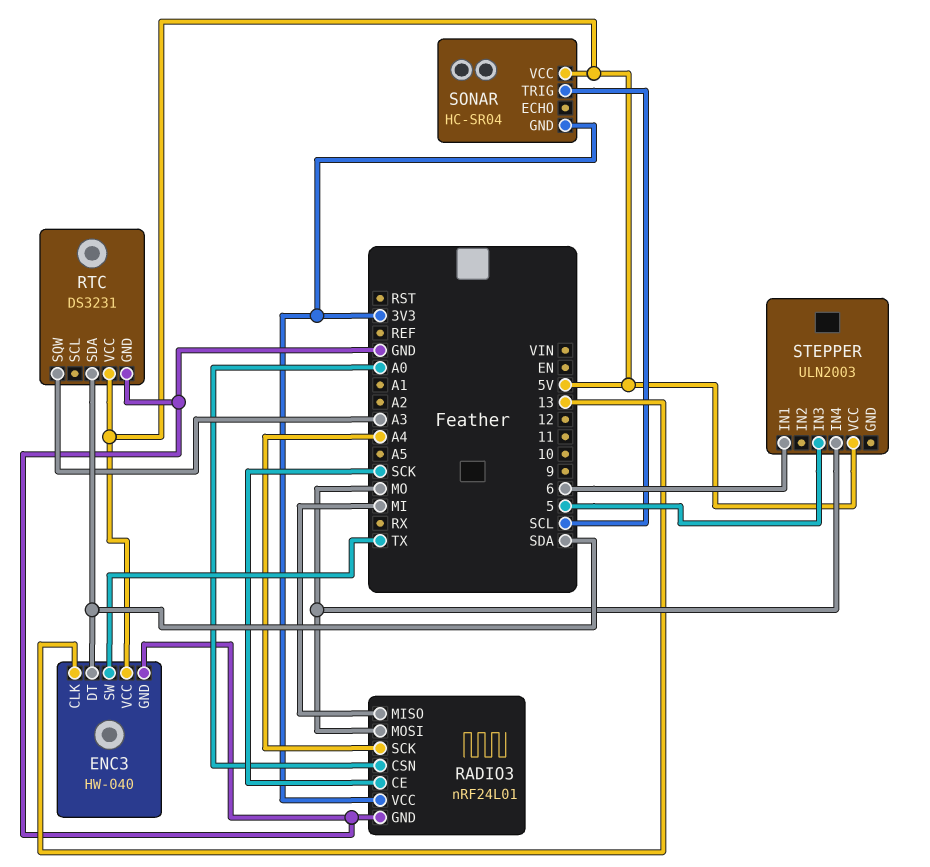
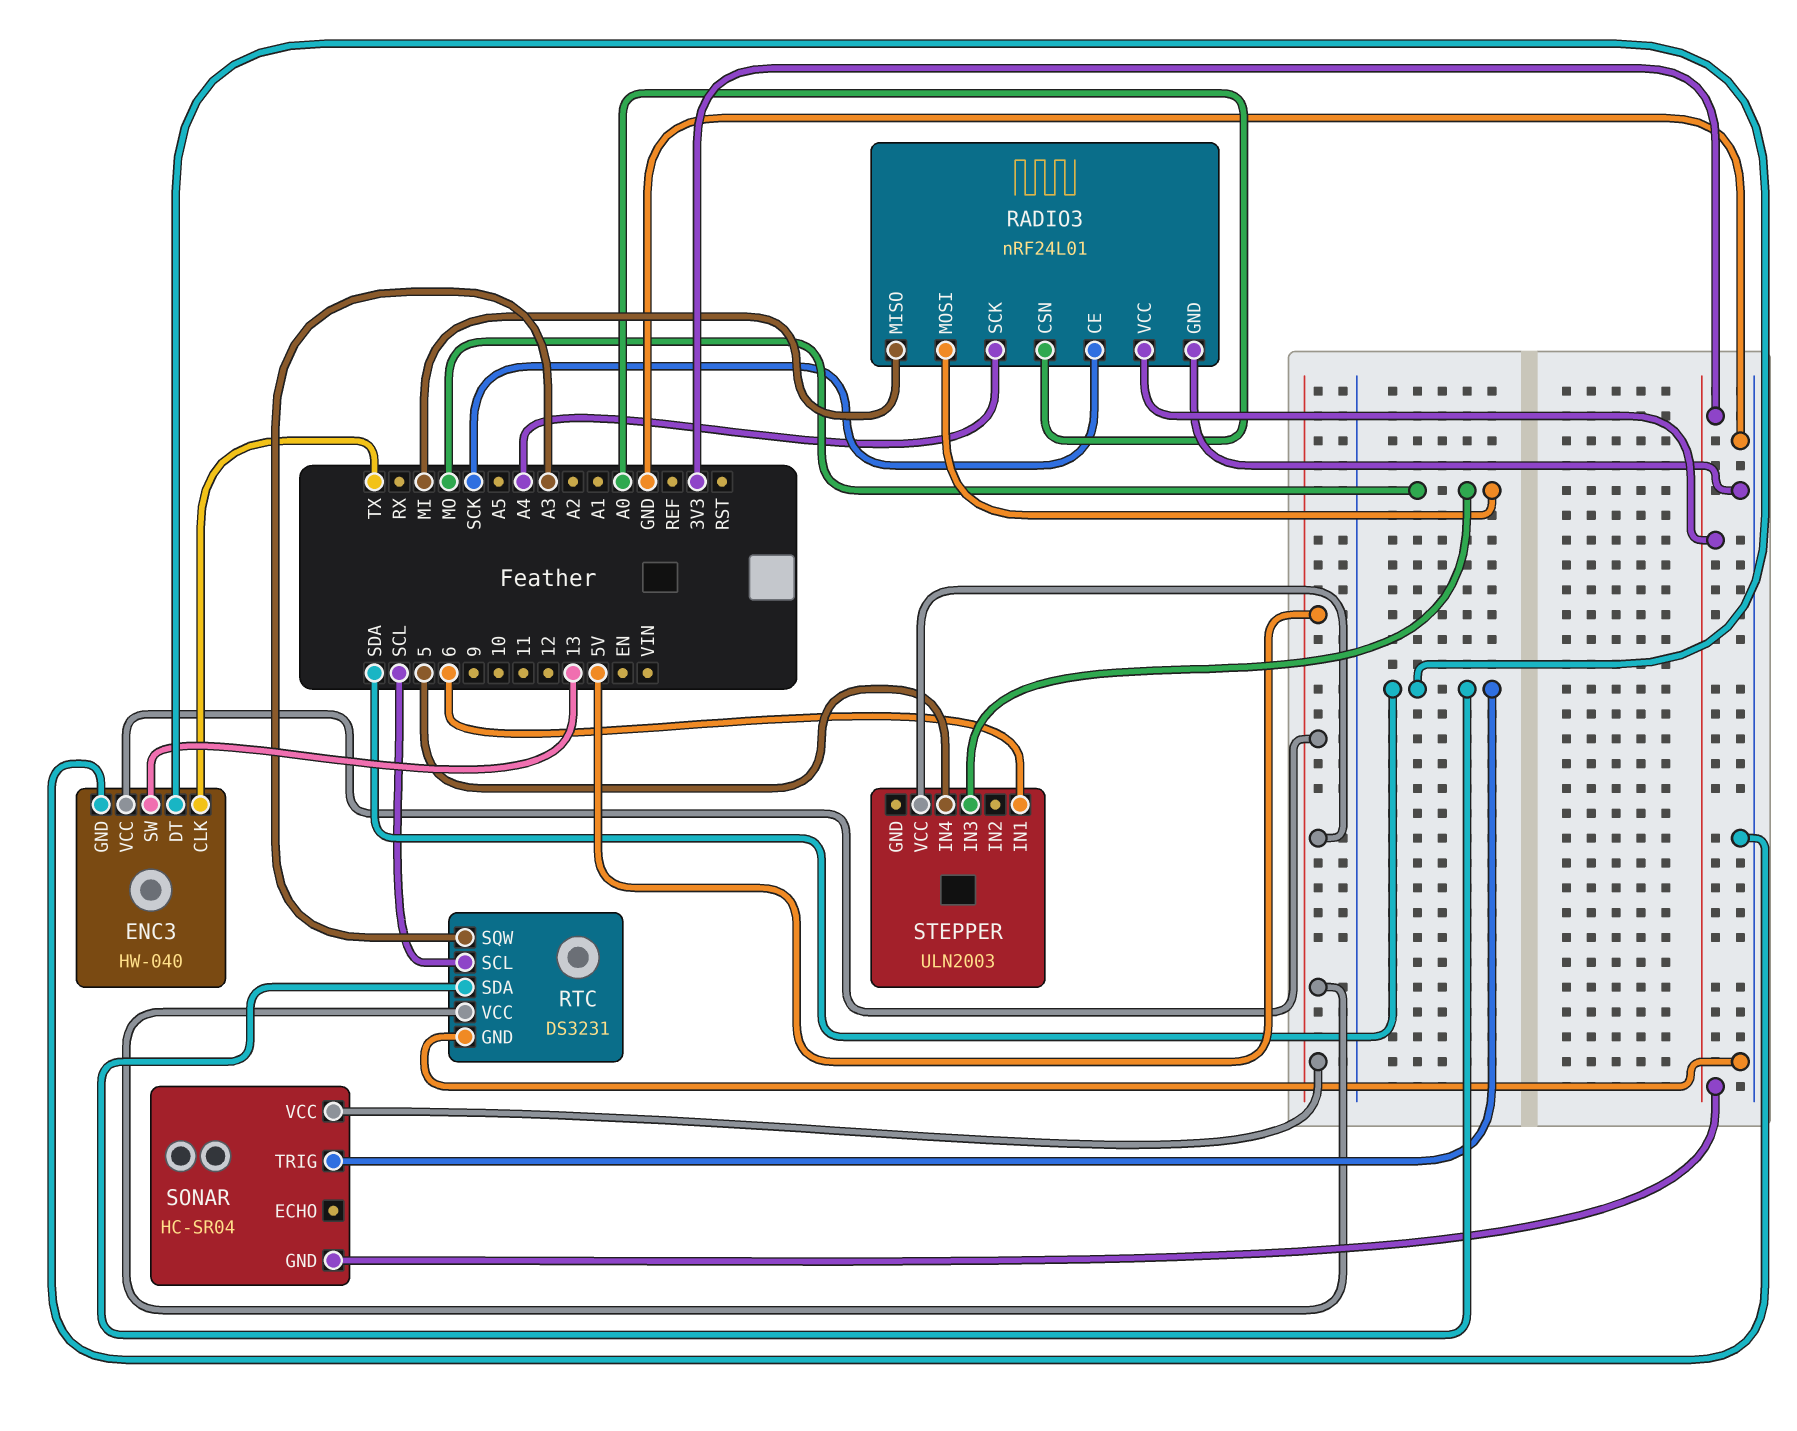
ENC3 pin CLK: 13 -> TX
ENC3 pin SW: TX -> 13
RTC pin SCL: none -> SCL
SONAR pin TRIG: SCL -> SDA
STEPPER pin IN3: 5 -> MO
STEPPER pin IN4: MO -> 5

